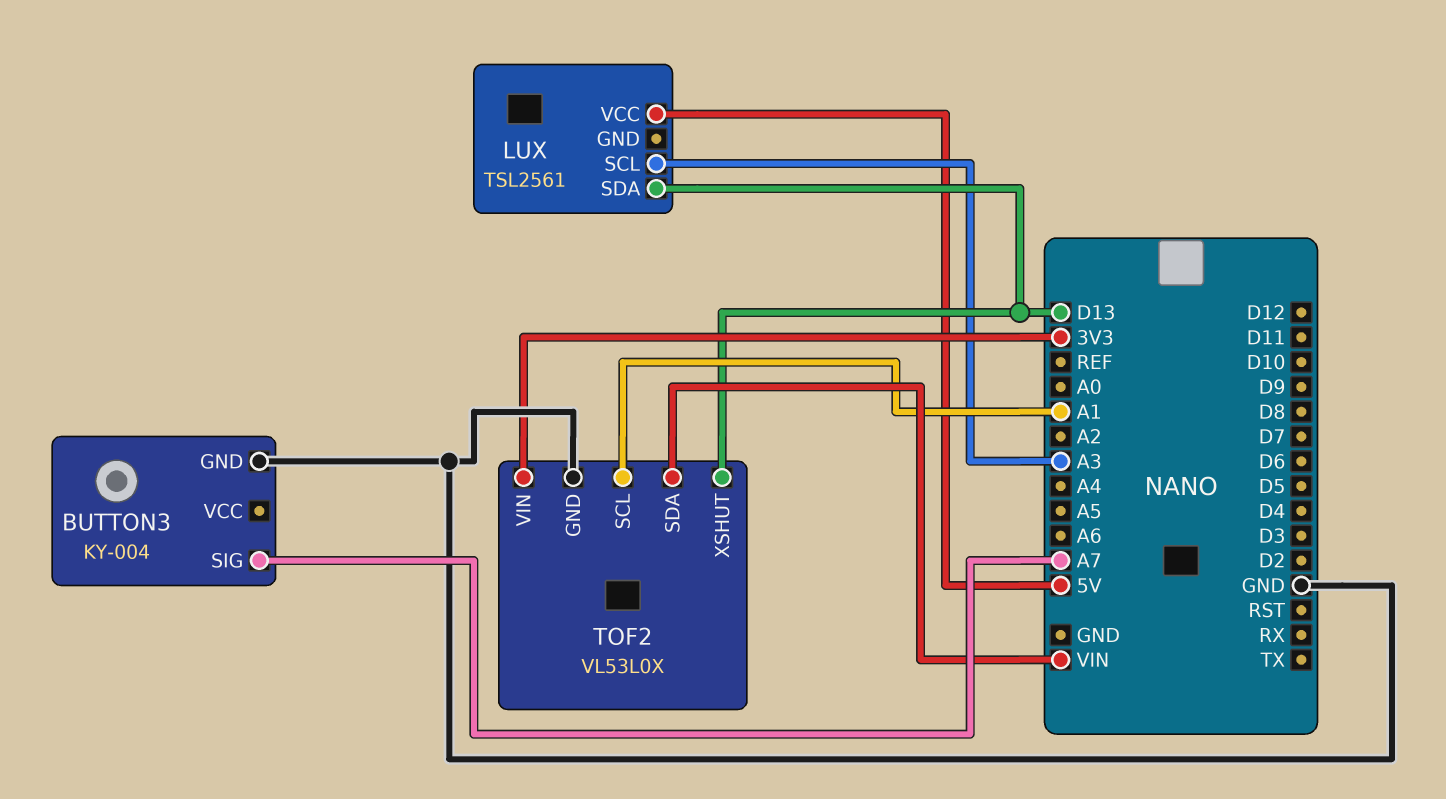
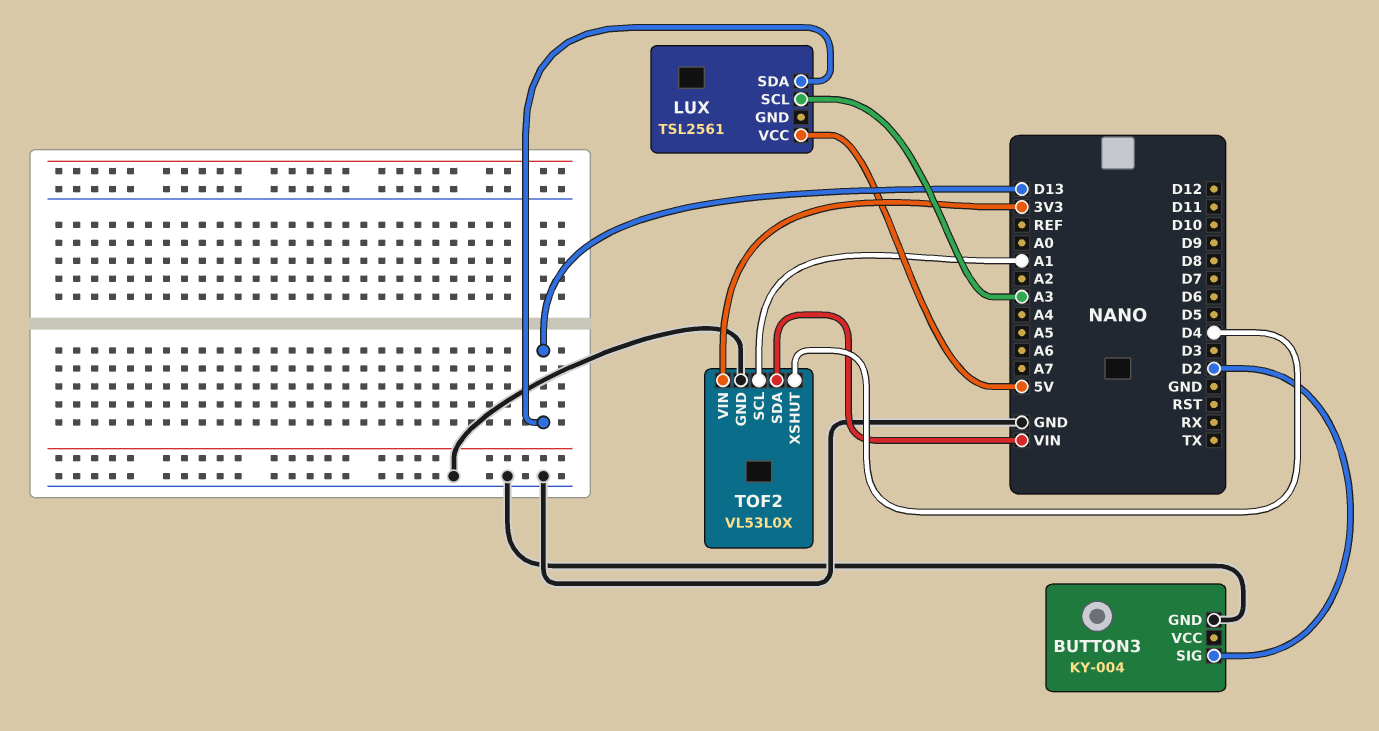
BUTTON3 pin SIG: A7 -> D2
TOF2 pin XSHUT: D13 -> D4

